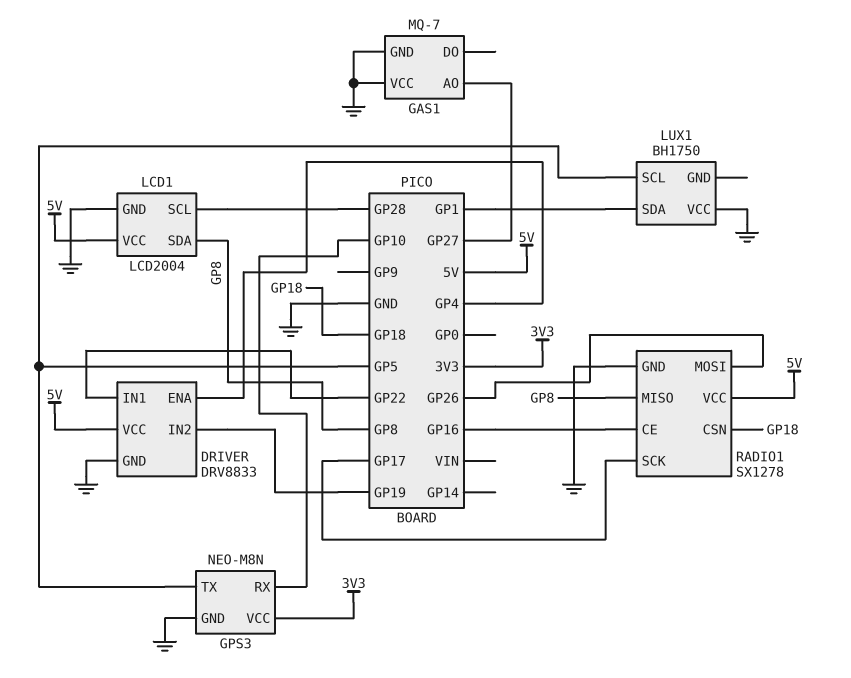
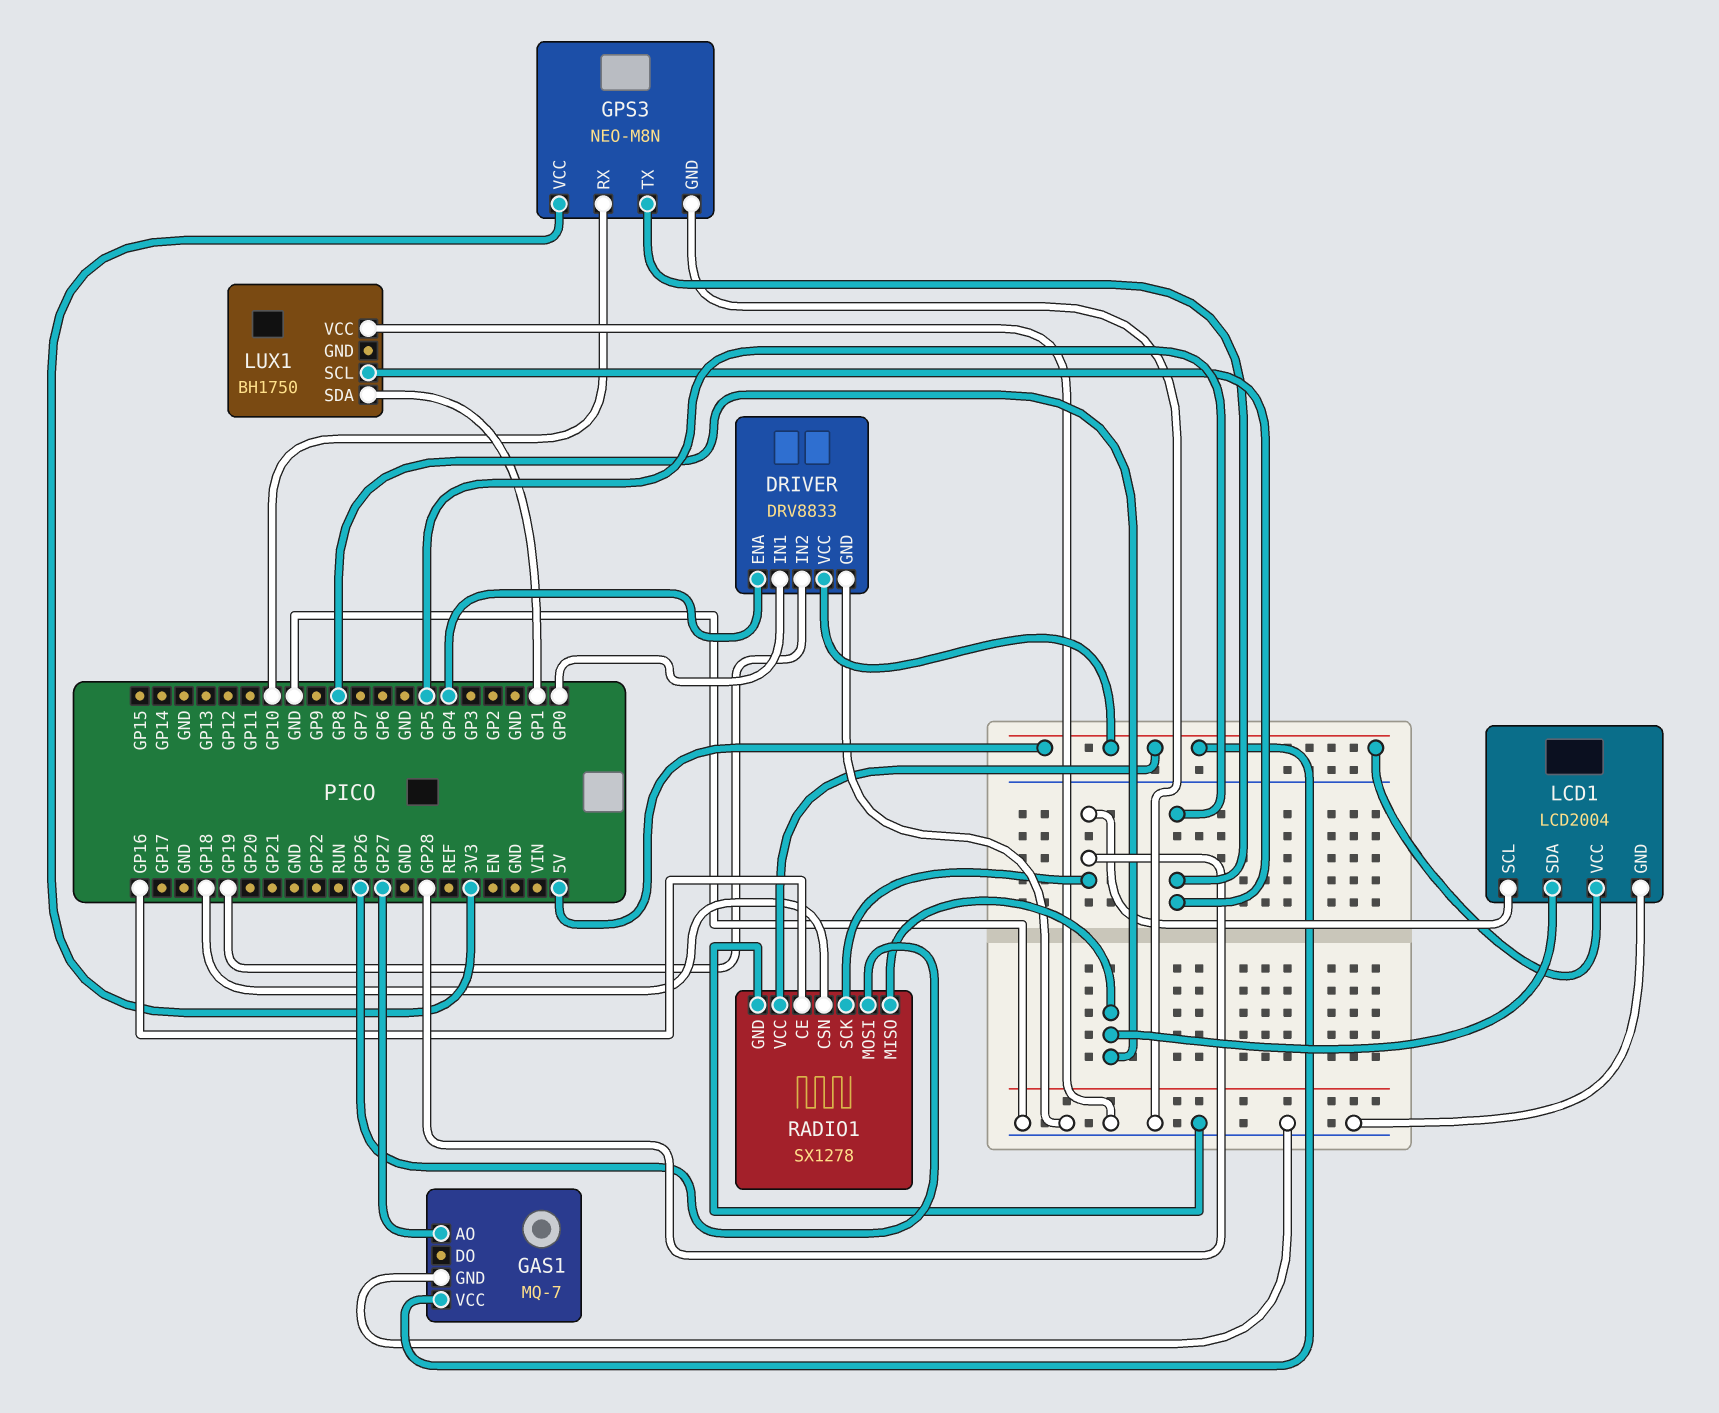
DRIVER pin IN1: GP22 -> GP0
GAS1 pin VCC: GND -> 5V
RADIO1 pin SCK: GP17 -> GP28

